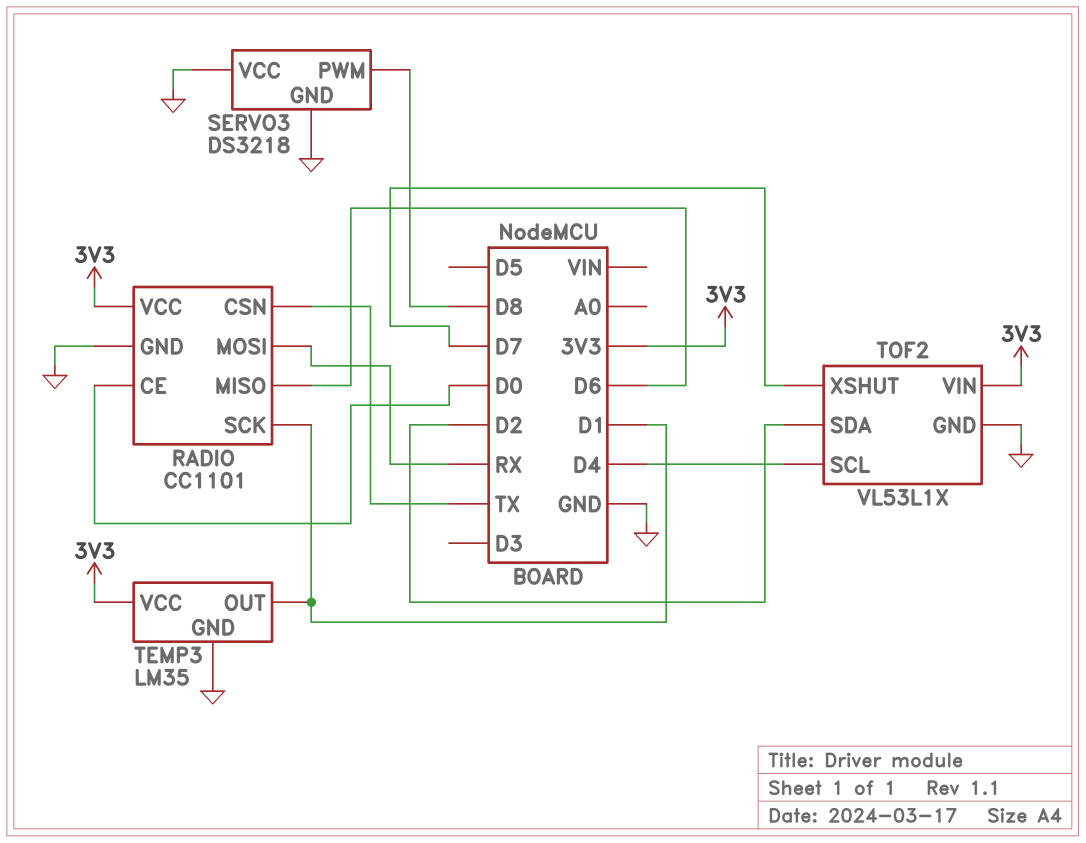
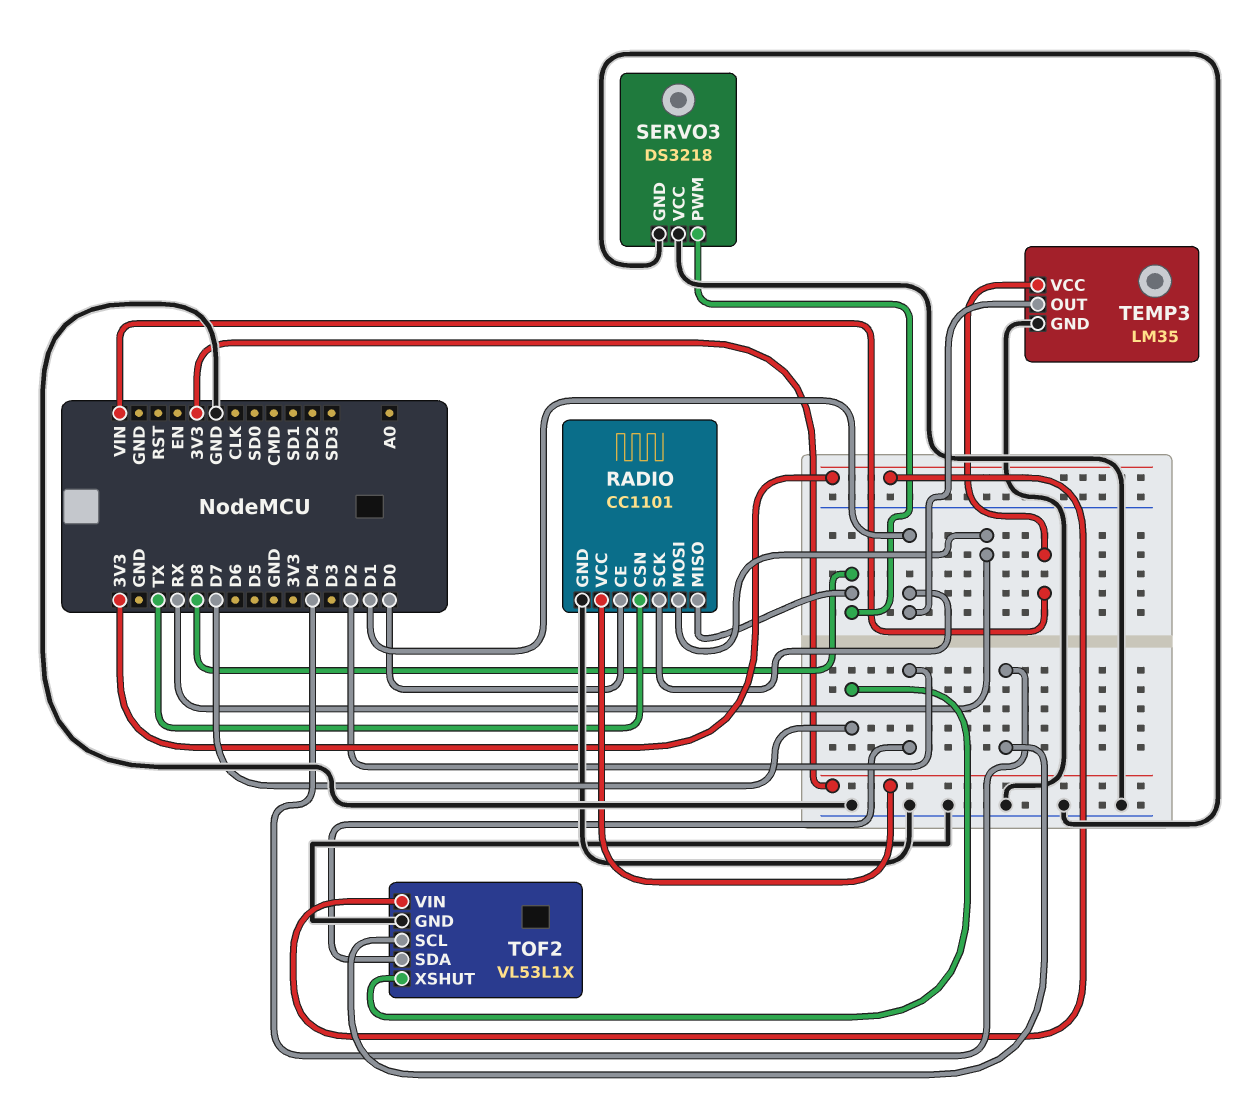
RADIO pin MISO: D6 -> D8
TEMP3 pin VCC: 3V3 -> VIN

